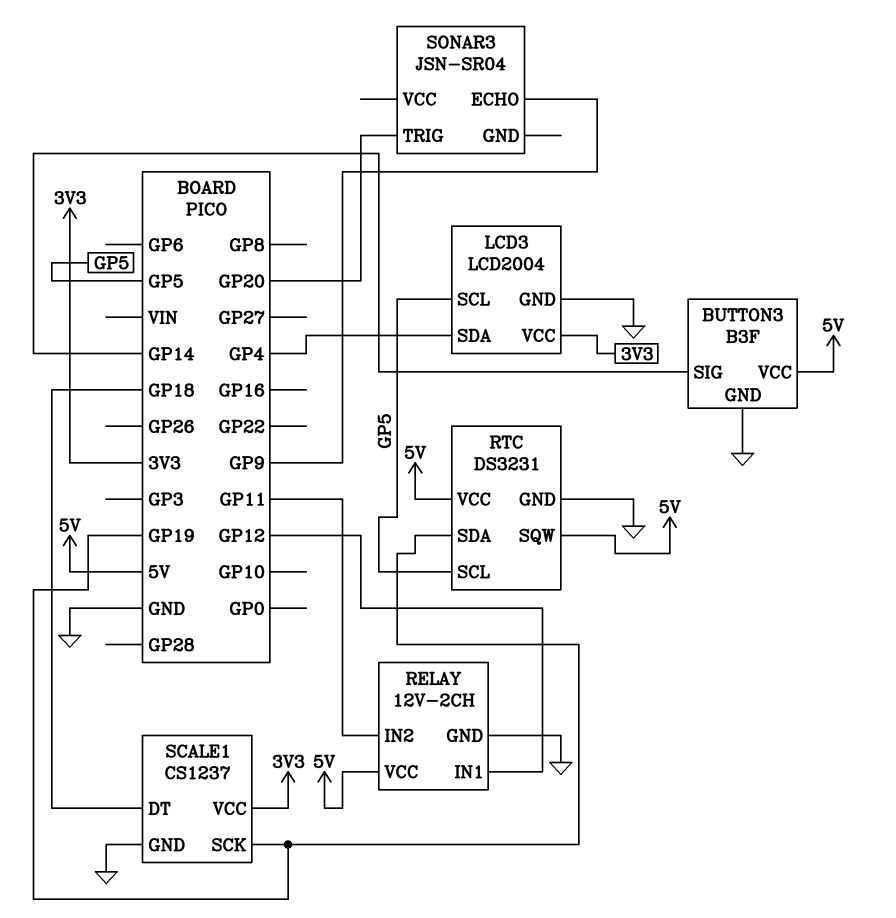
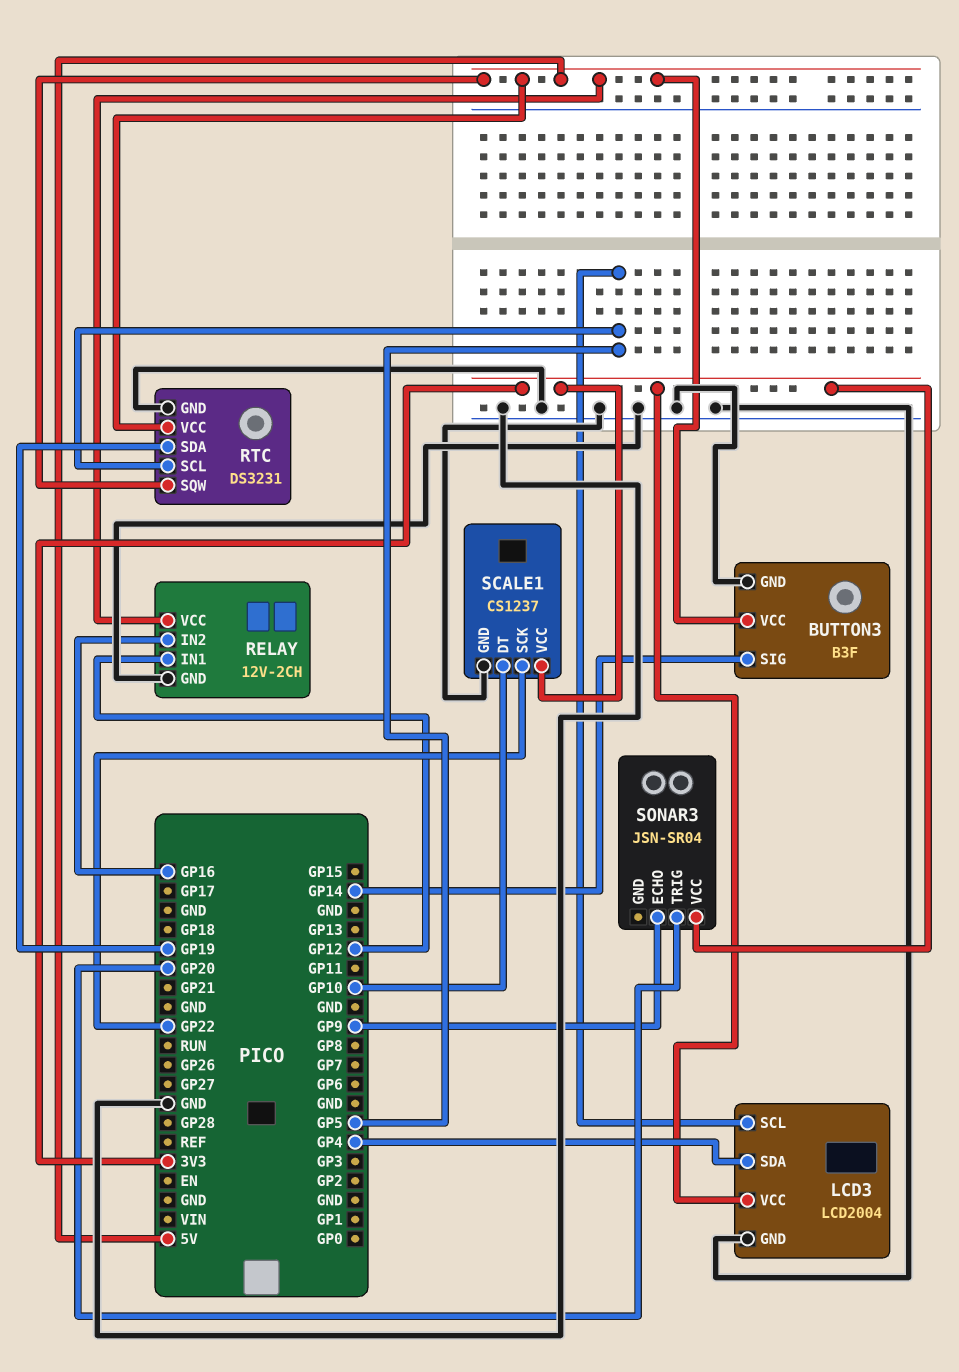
RELAY pin IN2: GP11 -> GP16
SCALE1 pin DT: GP18 -> GP10
SCALE1 pin SCK: GP19 -> GP22
SONAR3 pin VCC: none -> 3V3

